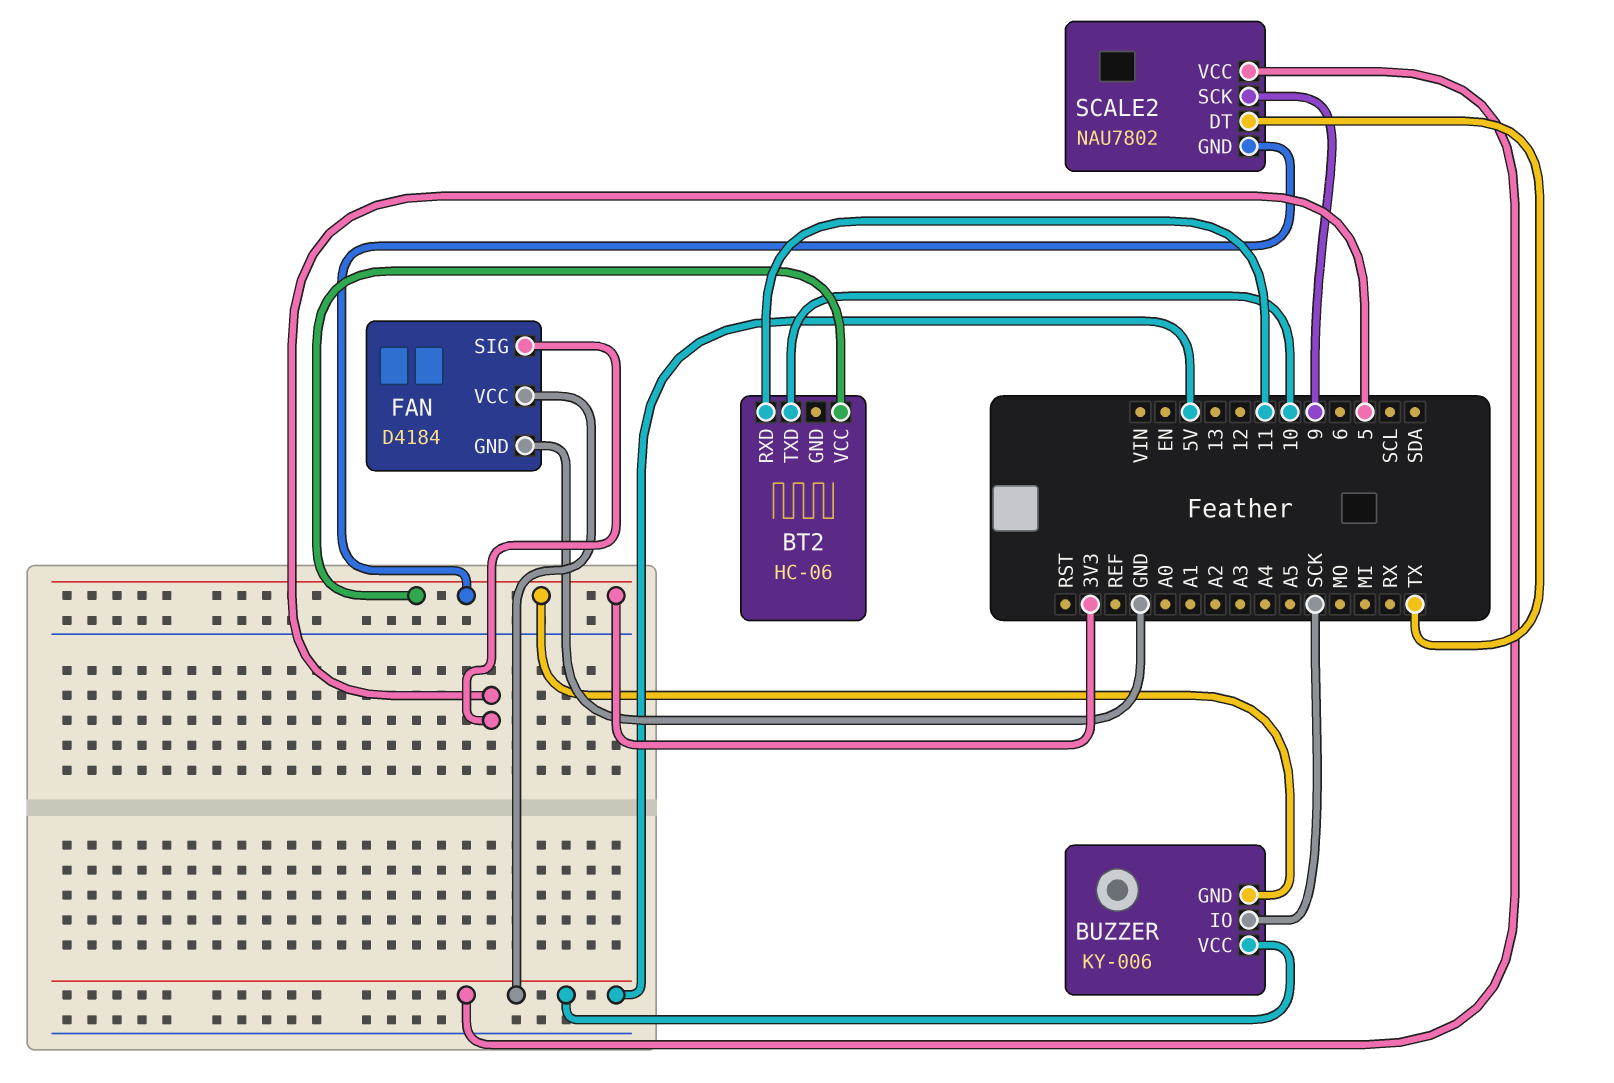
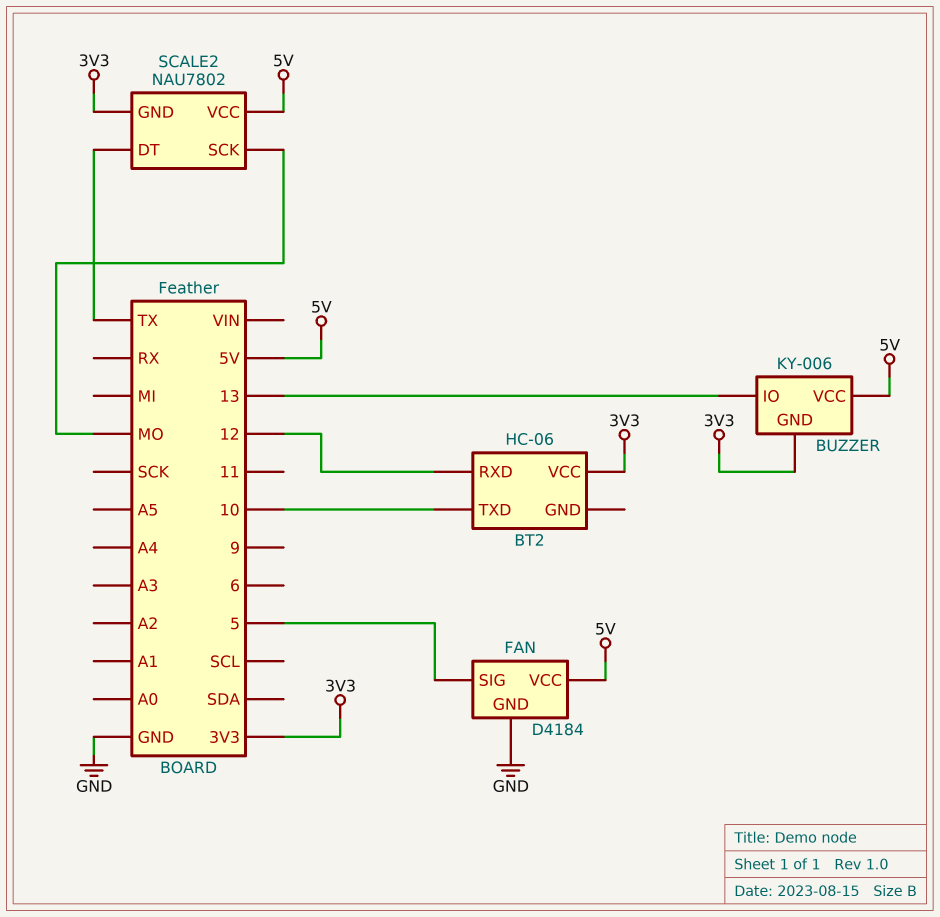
BT2 pin RXD: 11 -> 12
BUZZER pin IO: SCK -> 13
SCALE2 pin SCK: 9 -> MO

